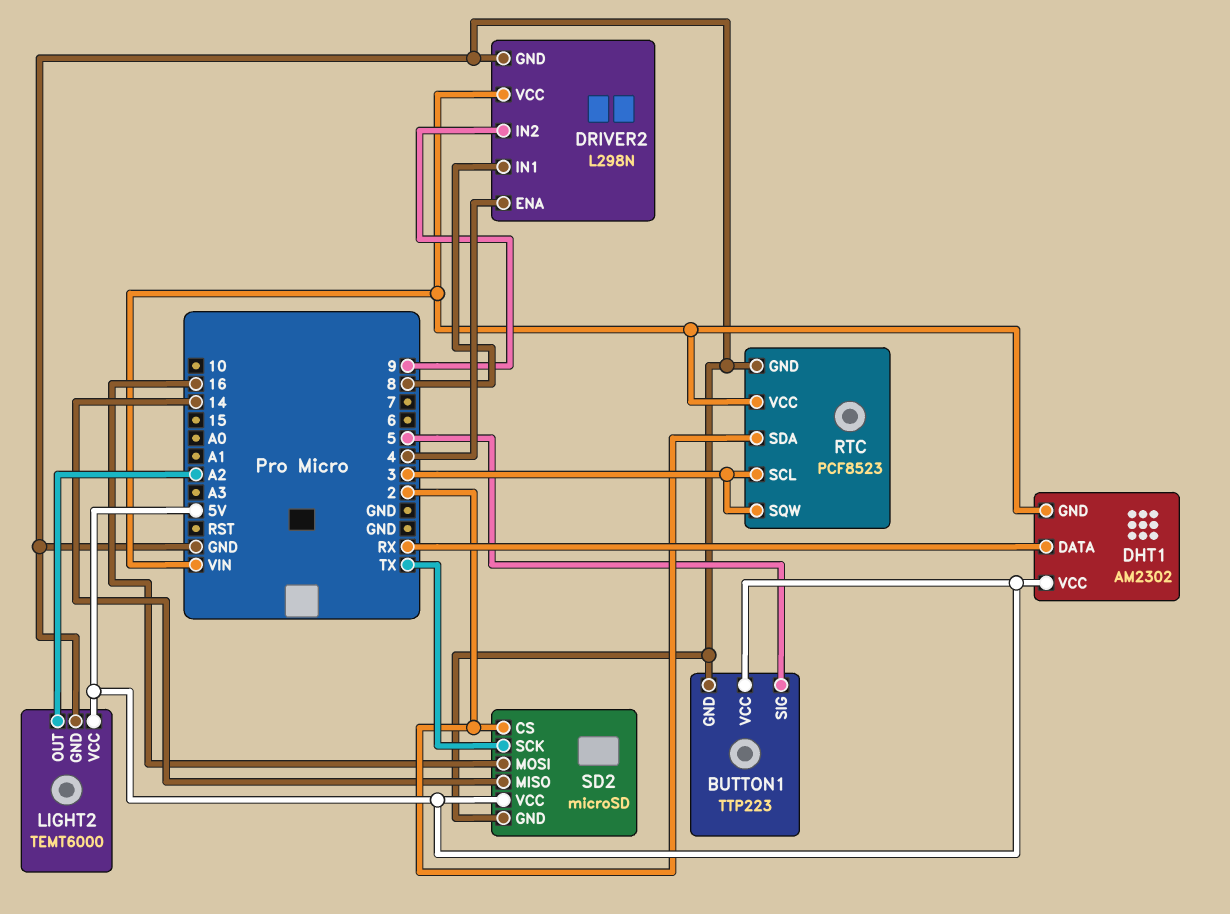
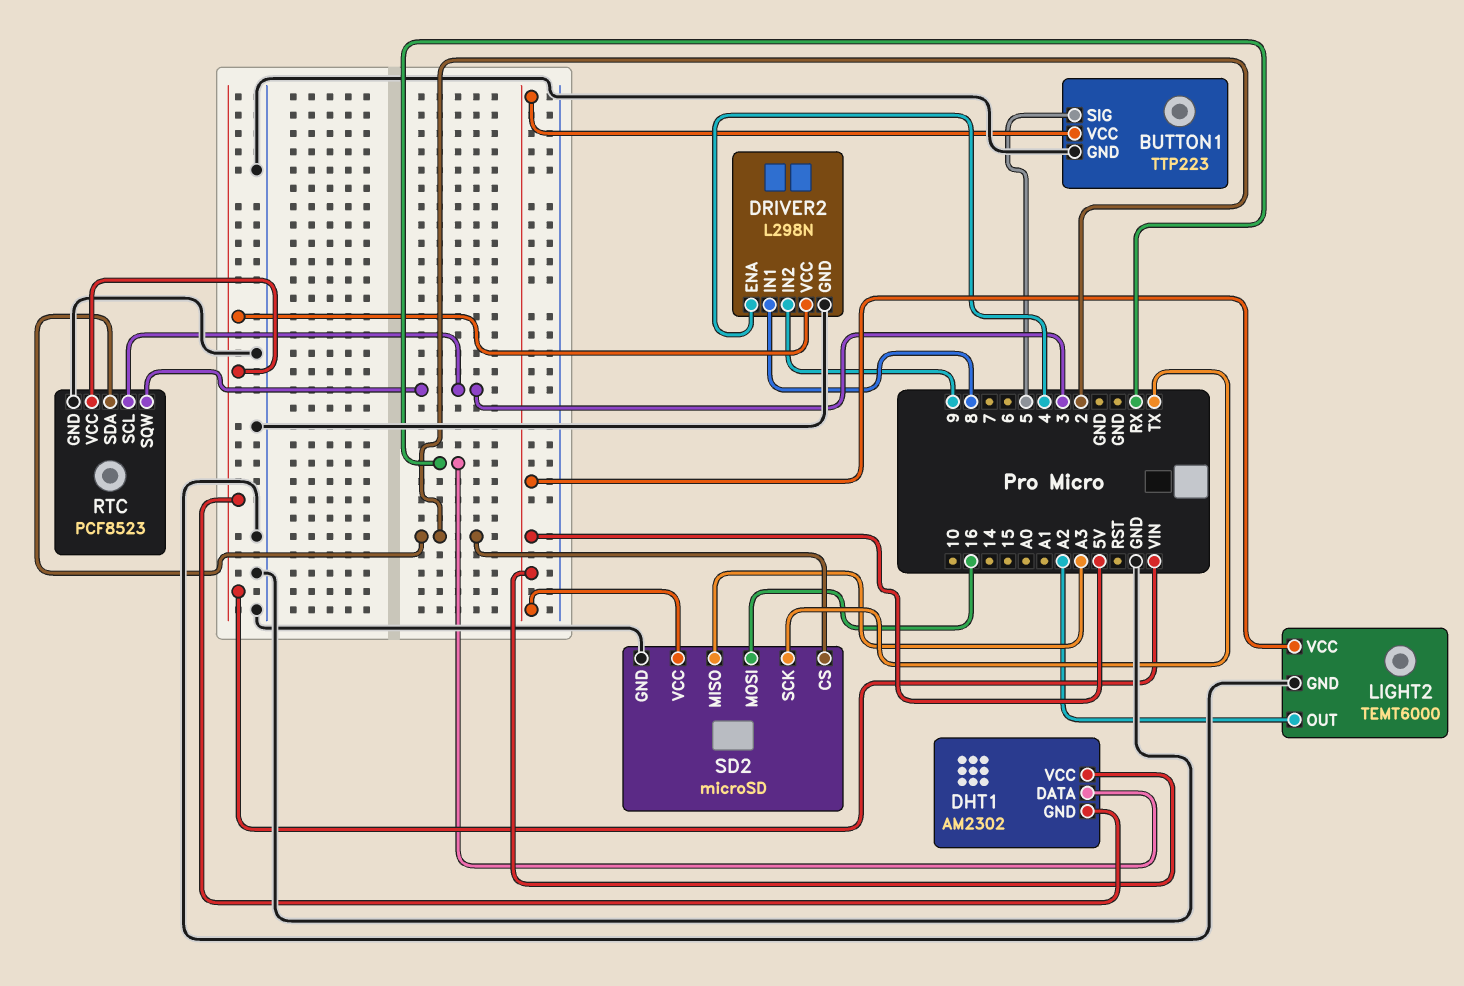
SD2 pin MISO: 14 -> A3

